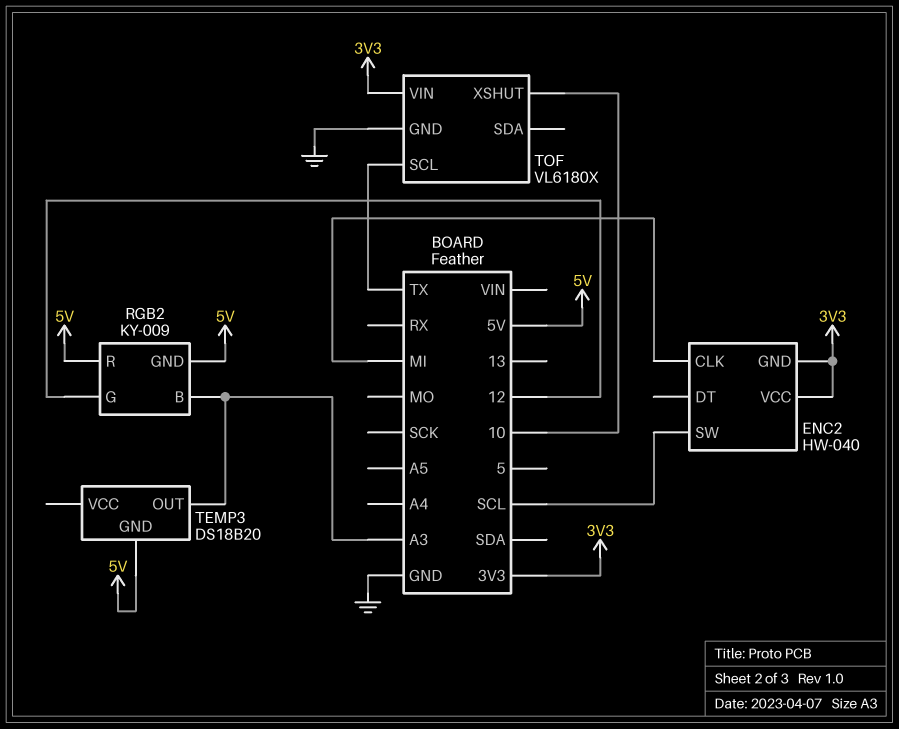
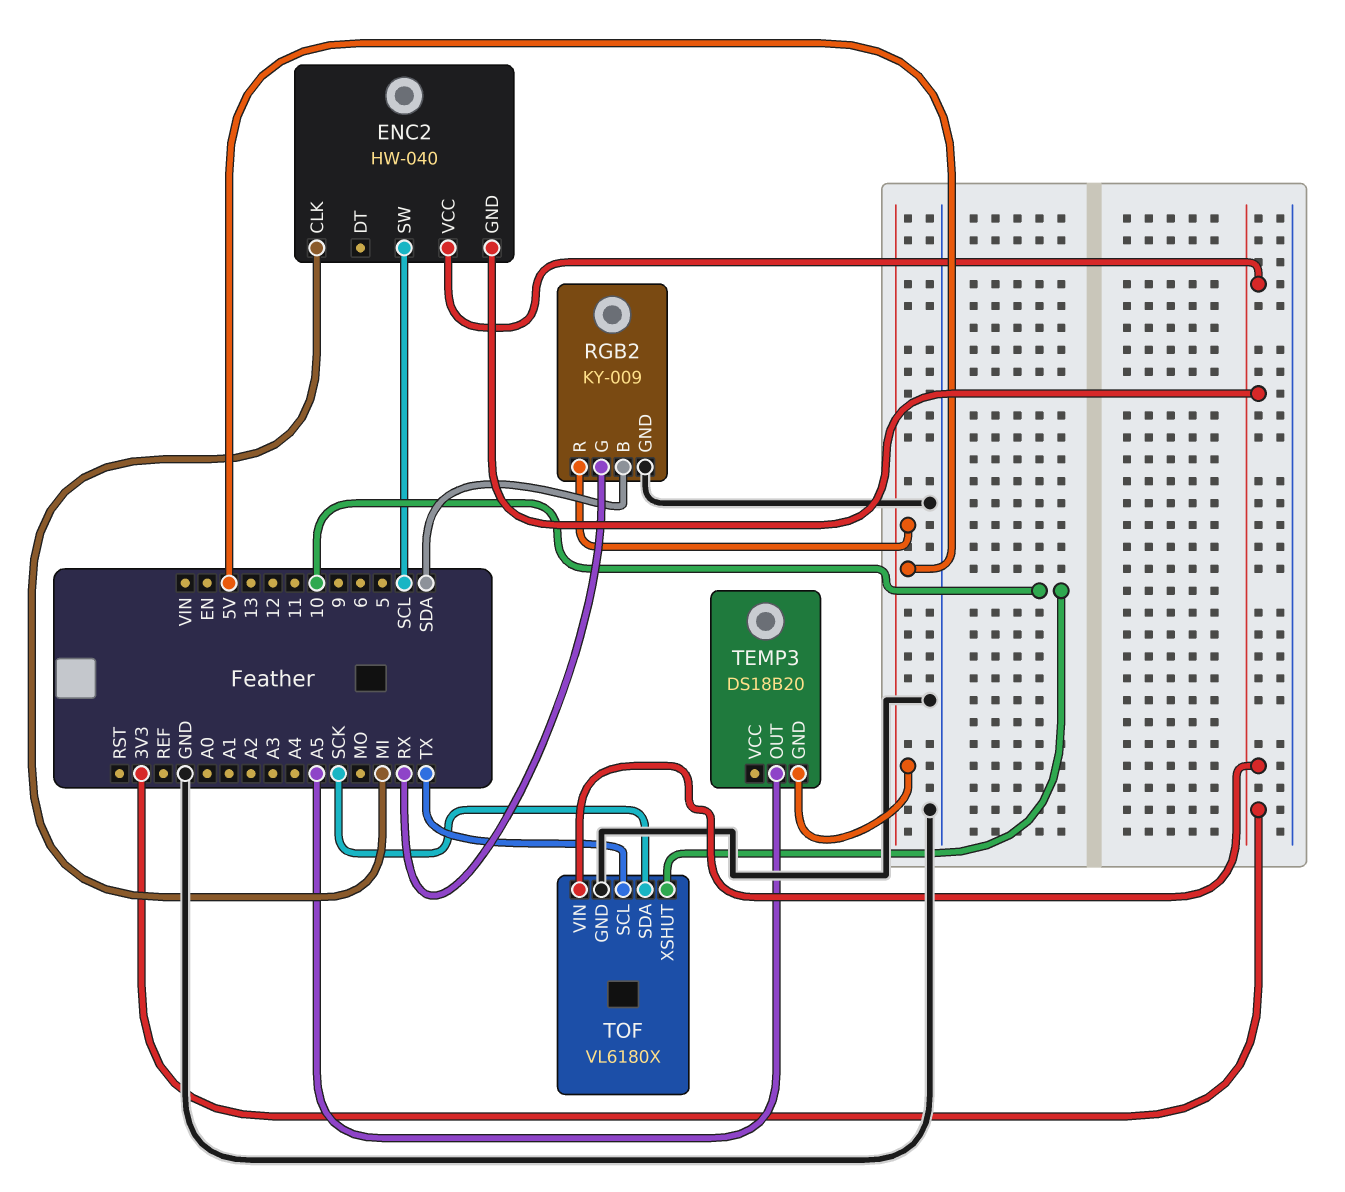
RGB2 pin B: A3 -> SDA
RGB2 pin G: 12 -> RX
RGB2 pin GND: 5V -> GND
TEMP3 pin OUT: A3 -> A5
TOF pin SDA: none -> SCK

